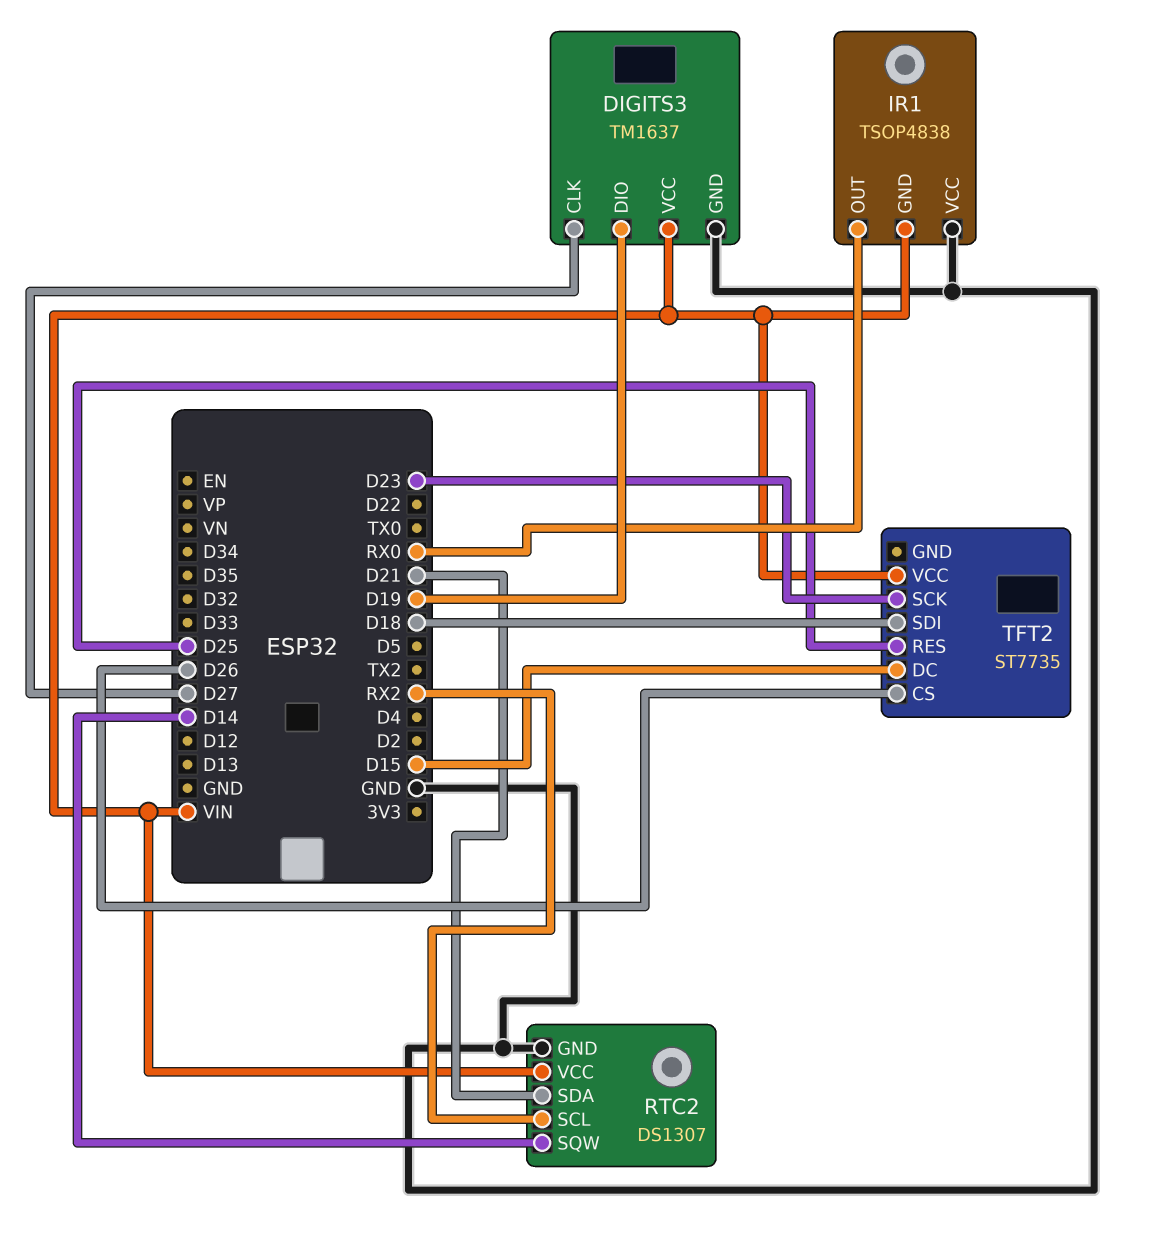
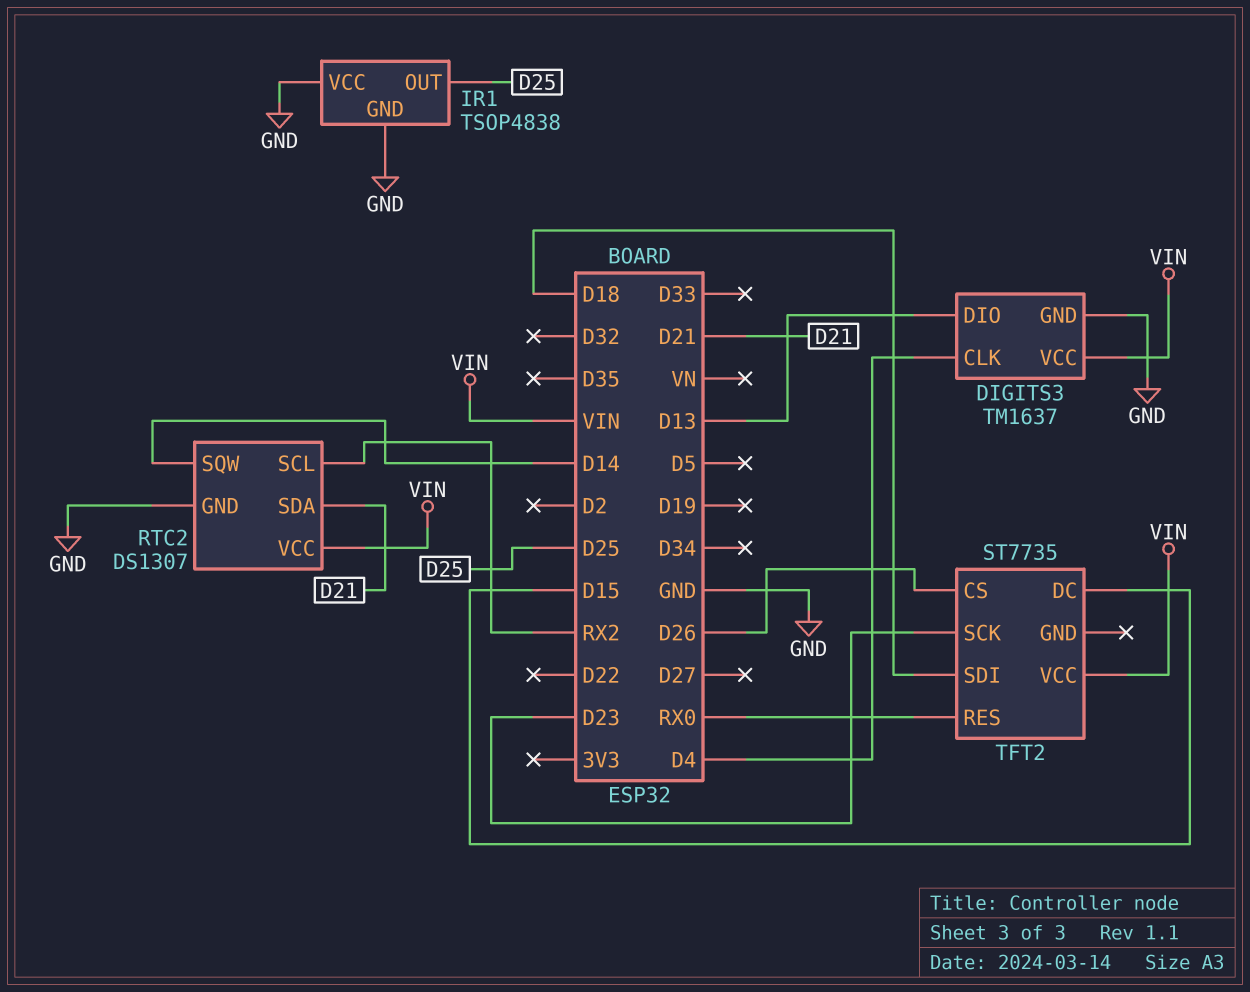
DIGITS3 pin CLK: D27 -> D4
DIGITS3 pin DIO: D19 -> D13
IR1 pin GND: VIN -> GND
IR1 pin OUT: RX0 -> D25
TFT2 pin RES: D25 -> RX0

